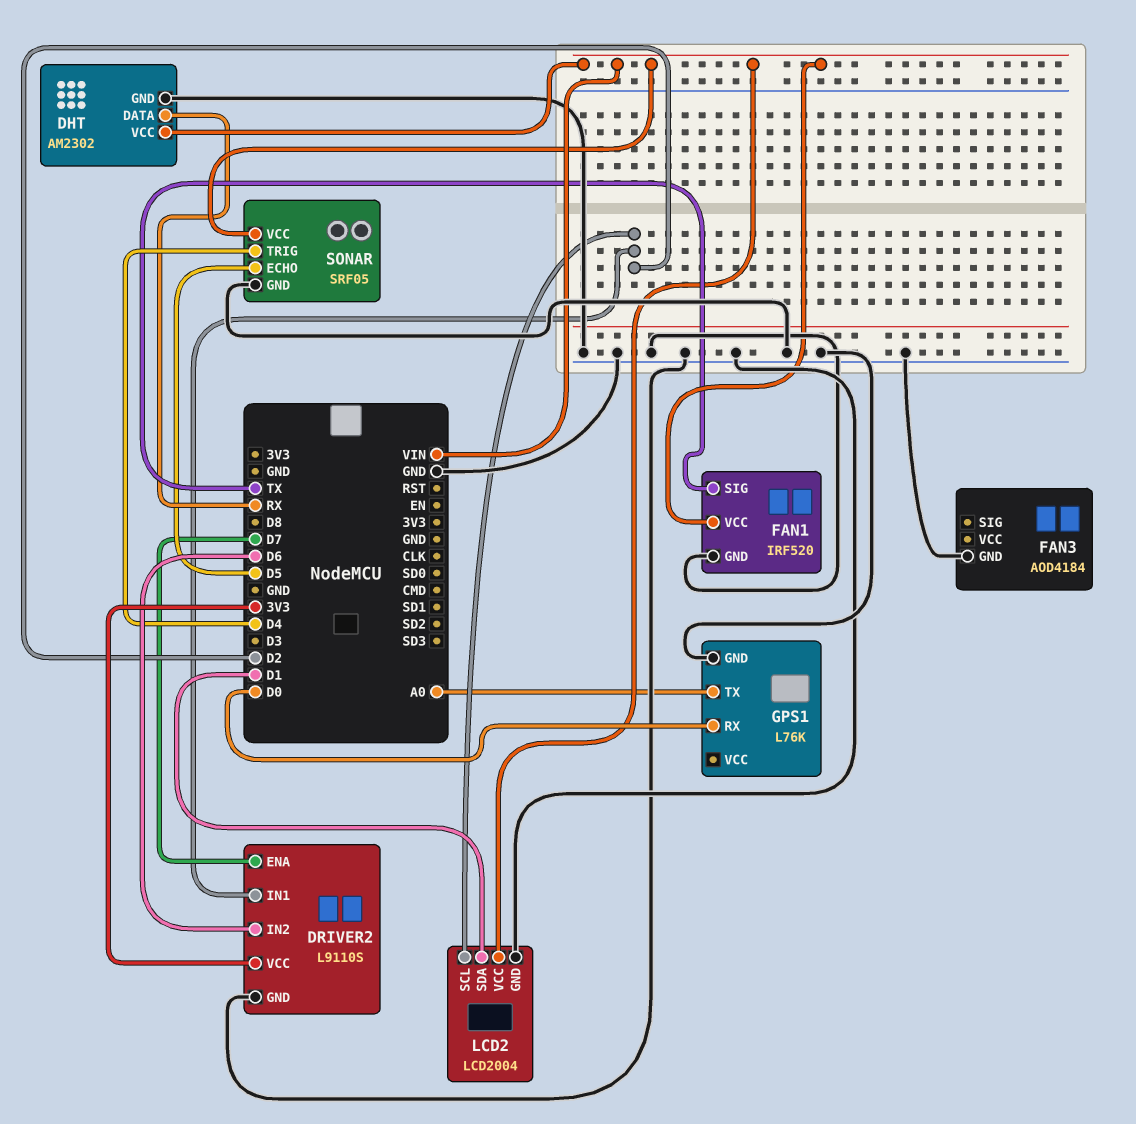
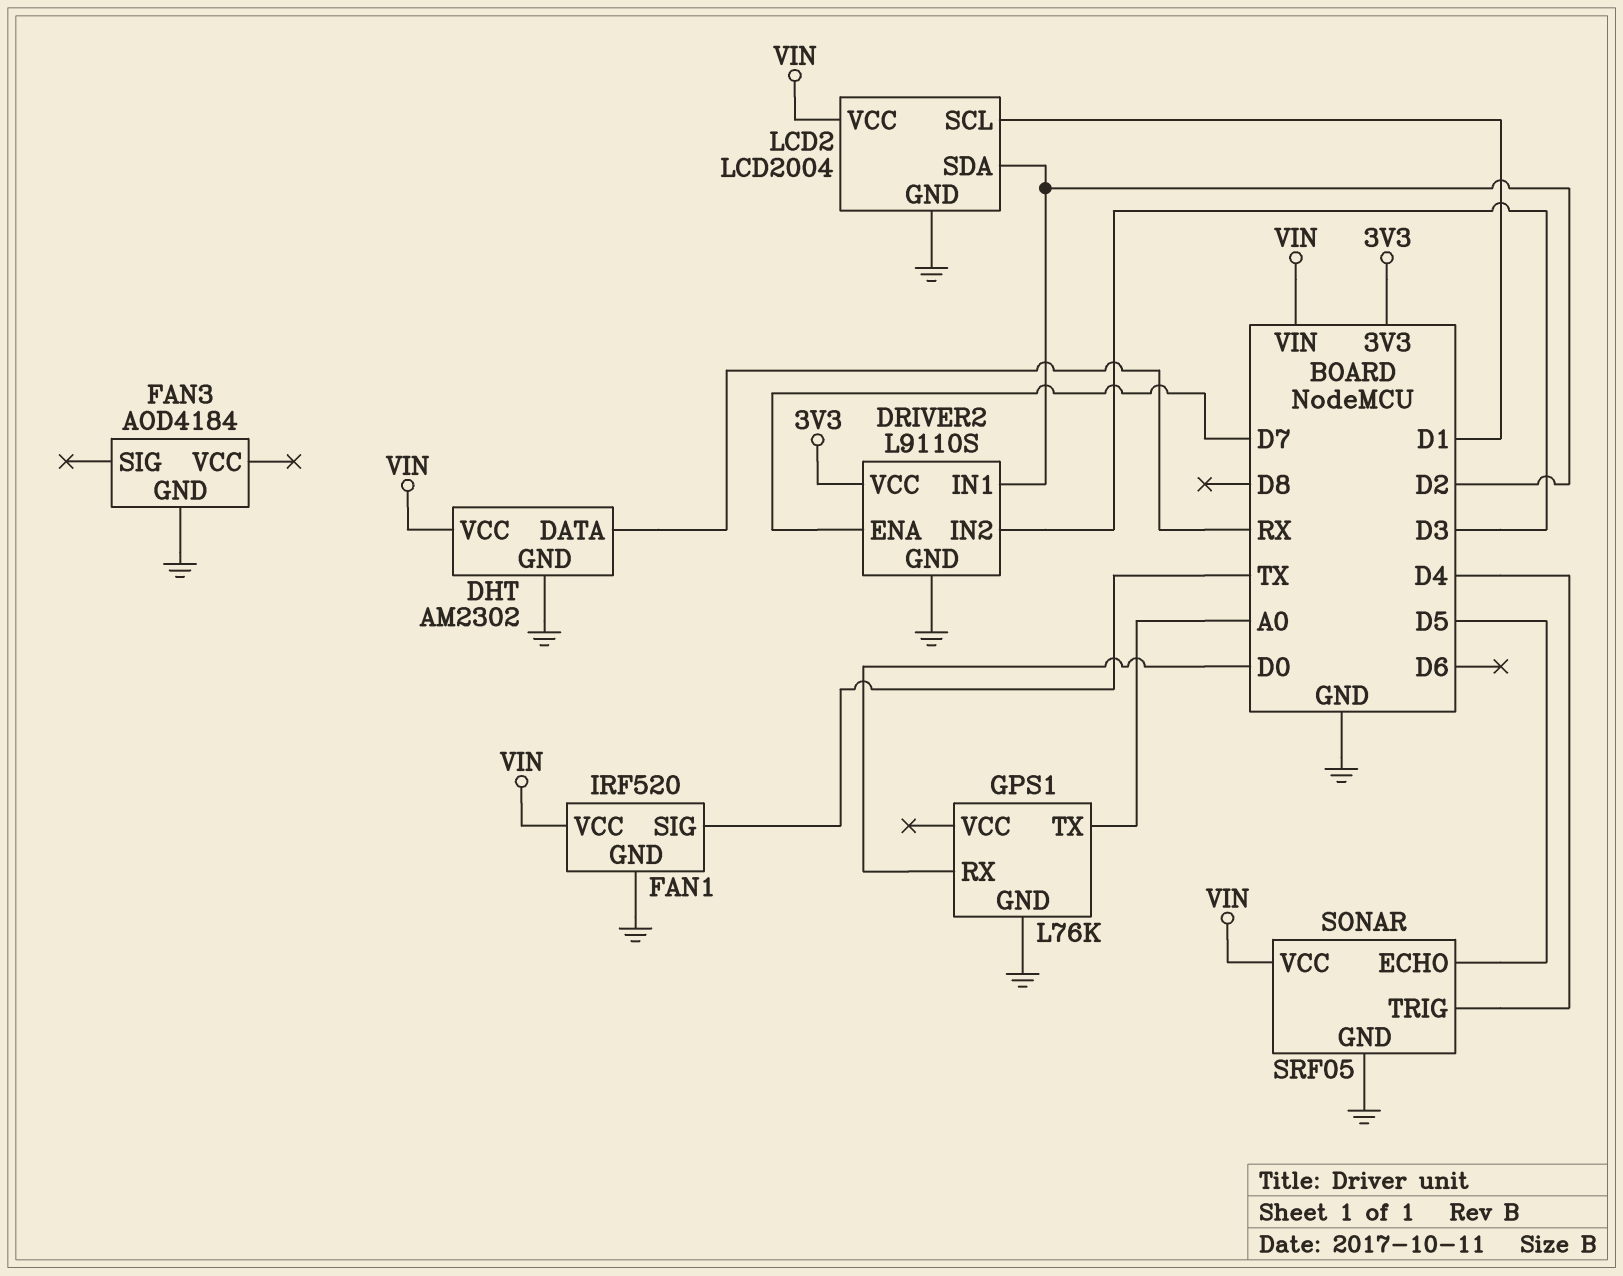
DRIVER2 pin IN2: D6 -> D3
LCD2 pin SCL: D2 -> D1
LCD2 pin SDA: D1 -> D2

